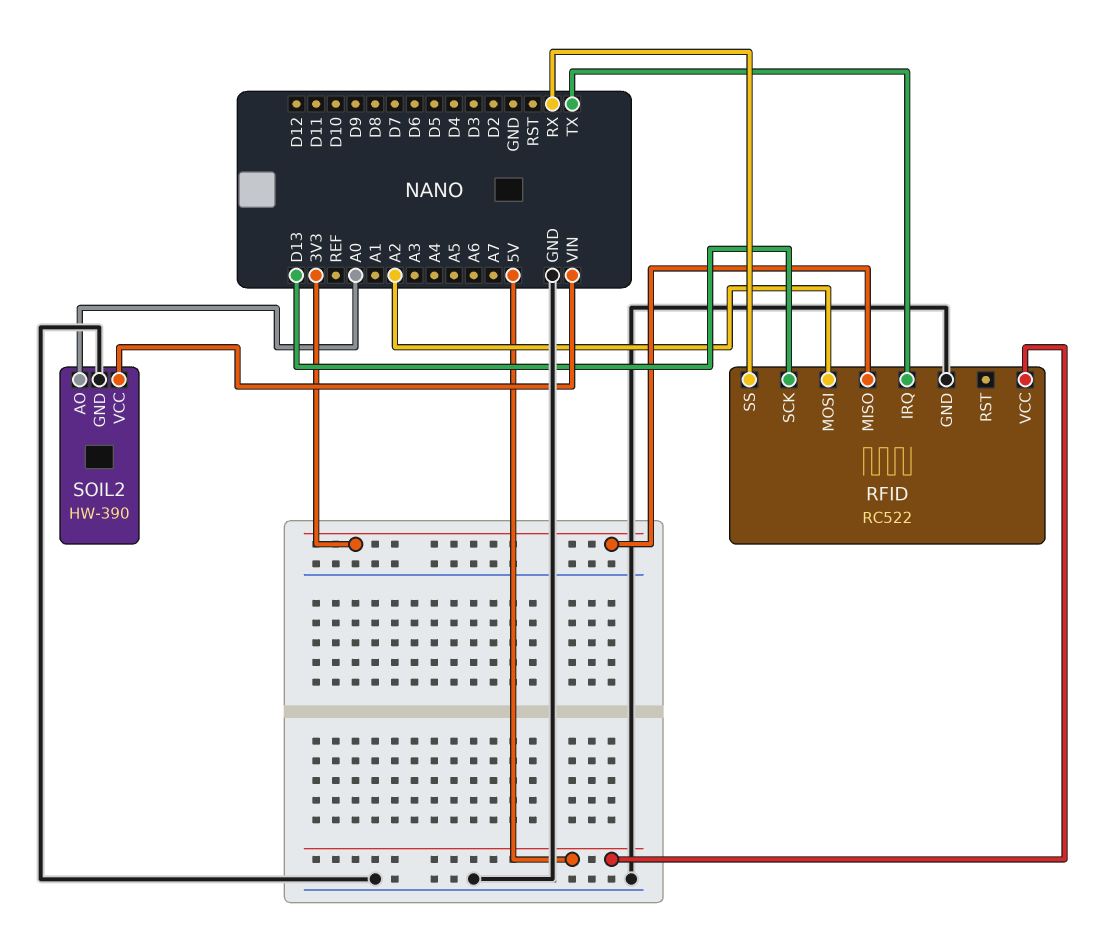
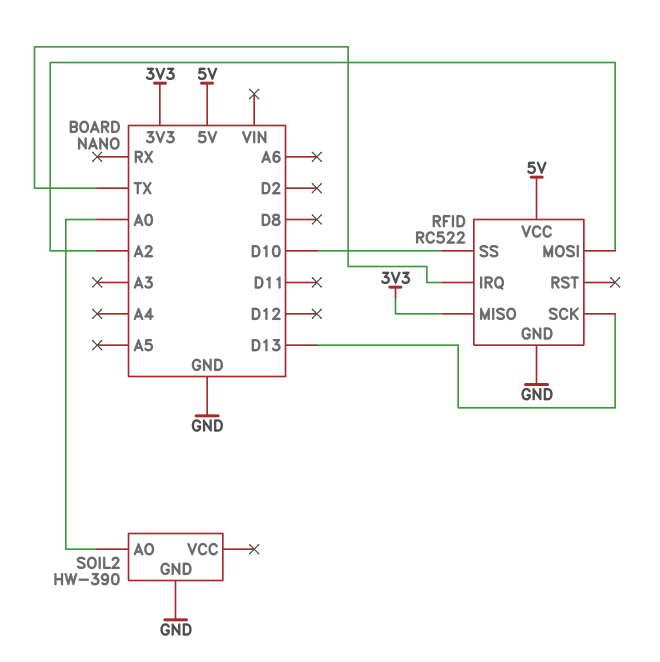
RFID pin SS: RX -> D10
SOIL2 pin VCC: VIN -> none

